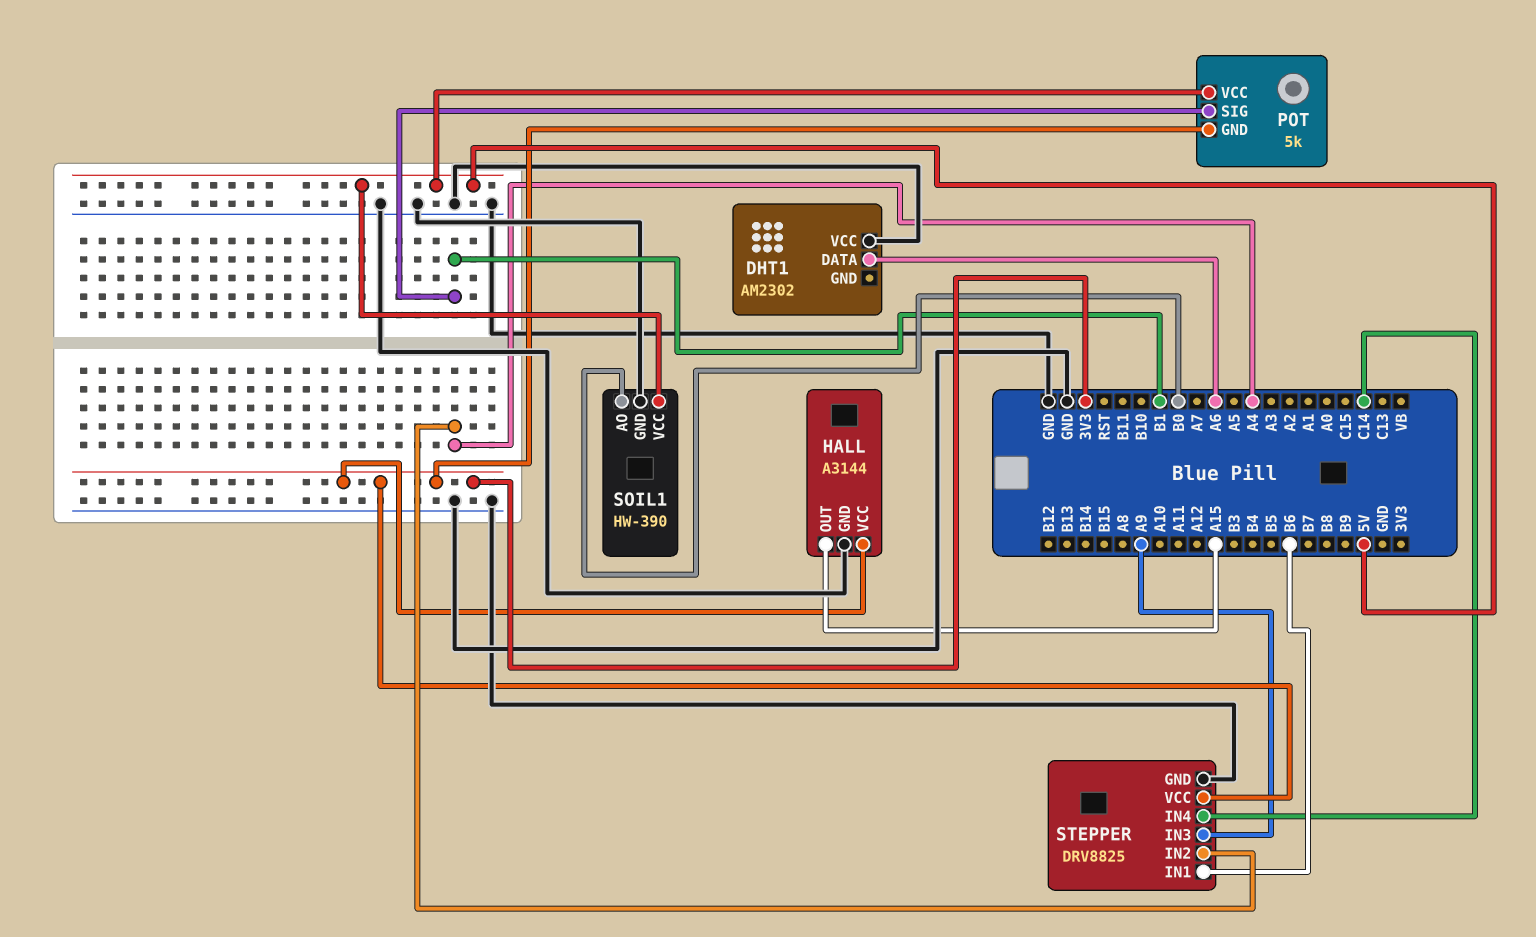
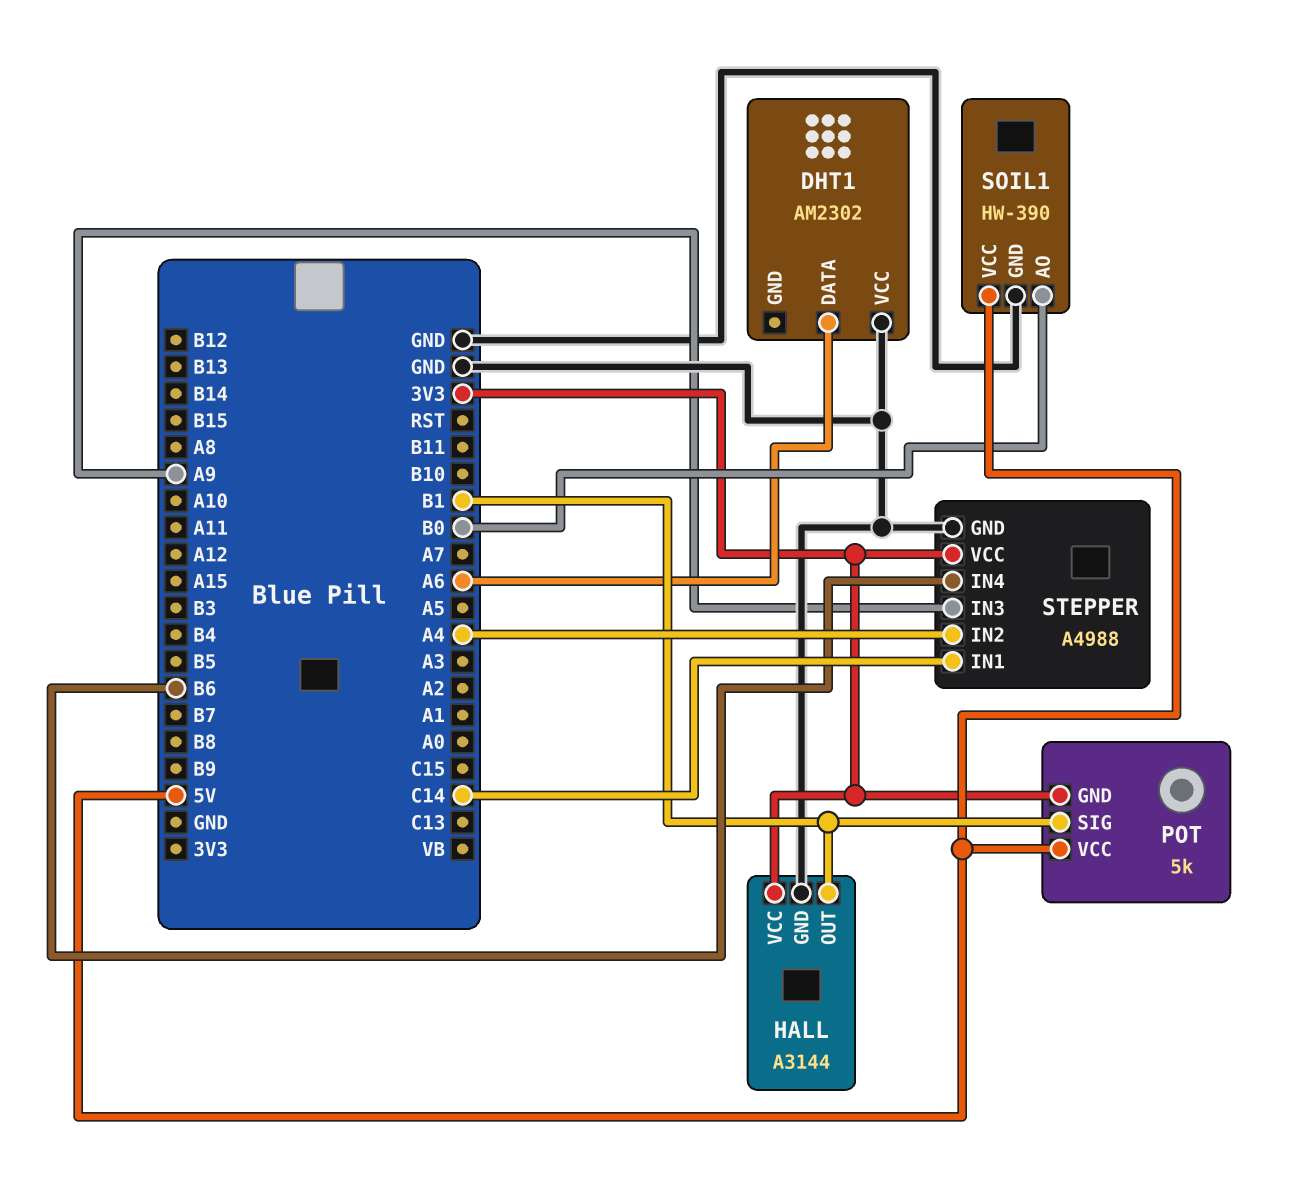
HALL pin OUT: A15 -> B1
STEPPER: DRV8825 -> A4988
STEPPER pin IN1: B6 -> C14
STEPPER pin IN4: C14 -> B6

